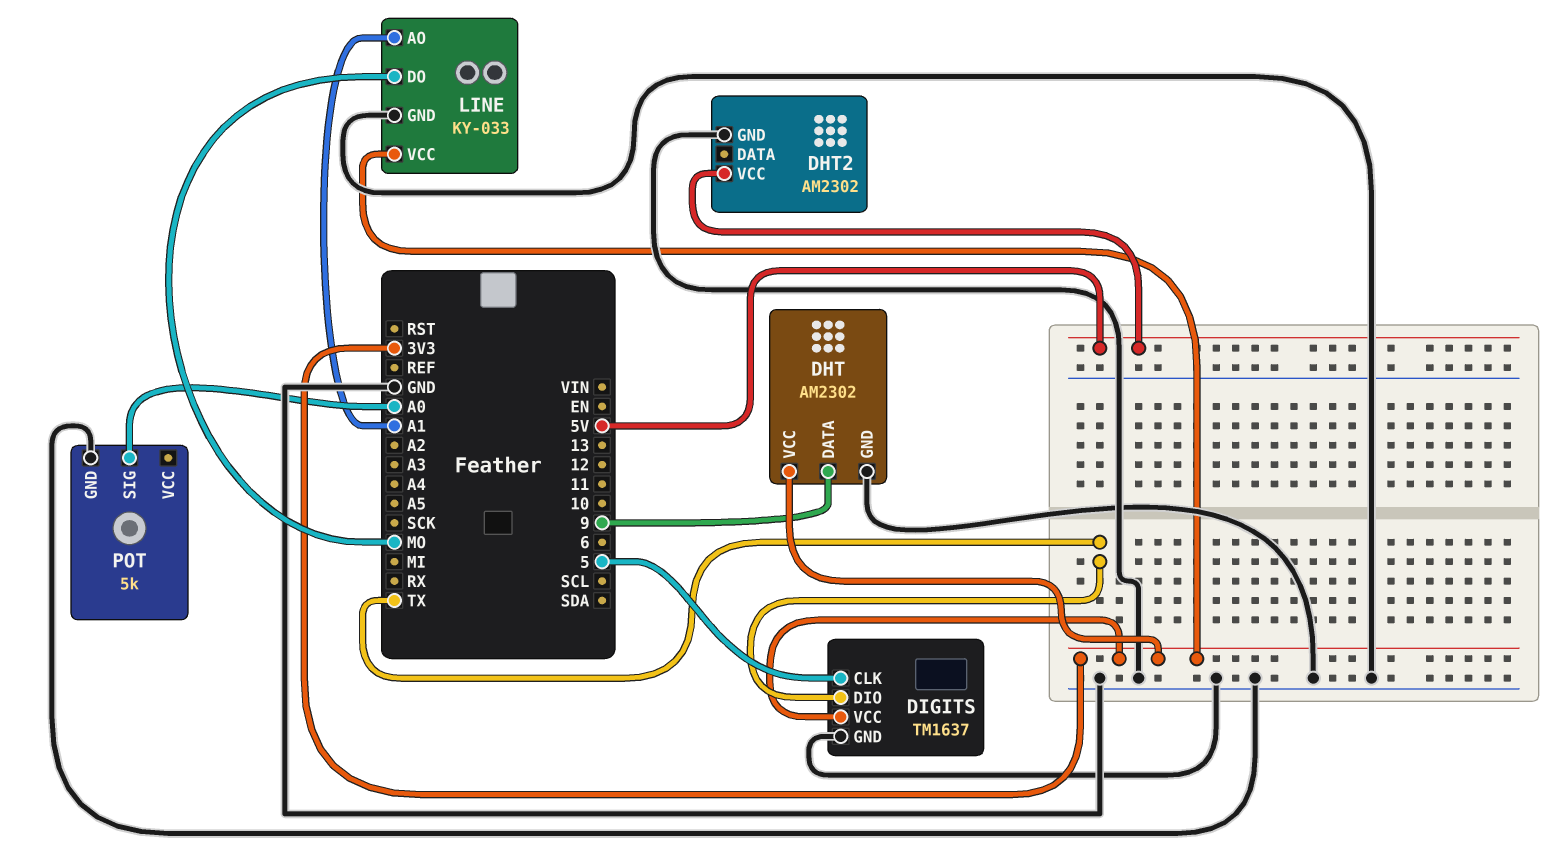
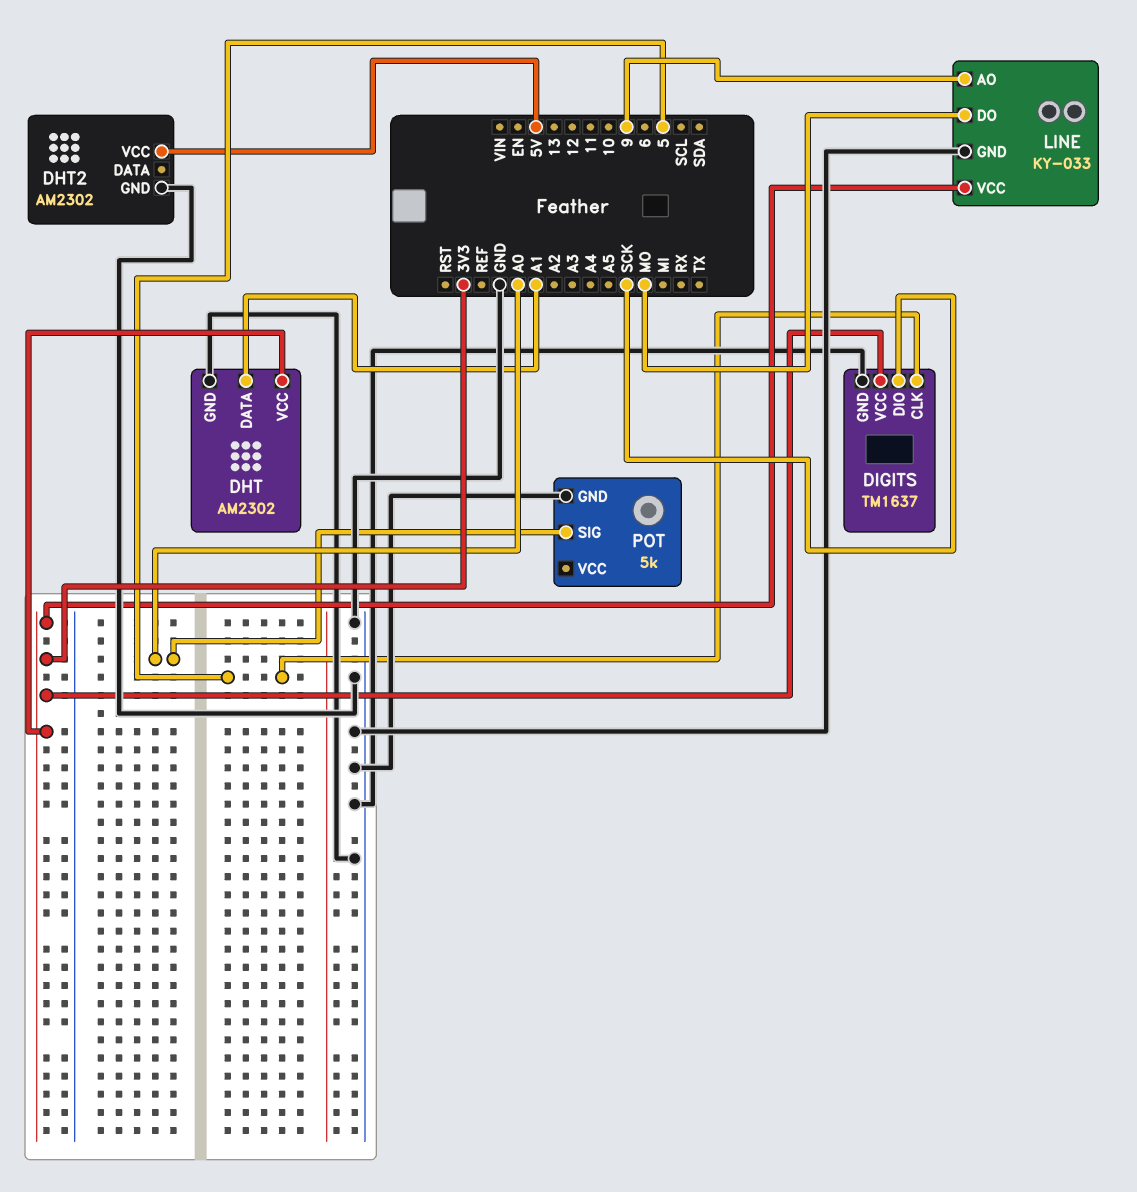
DHT pin DATA: 9 -> A1
DIGITS pin DIO: TX -> SCK
LINE pin AO: A1 -> 9

